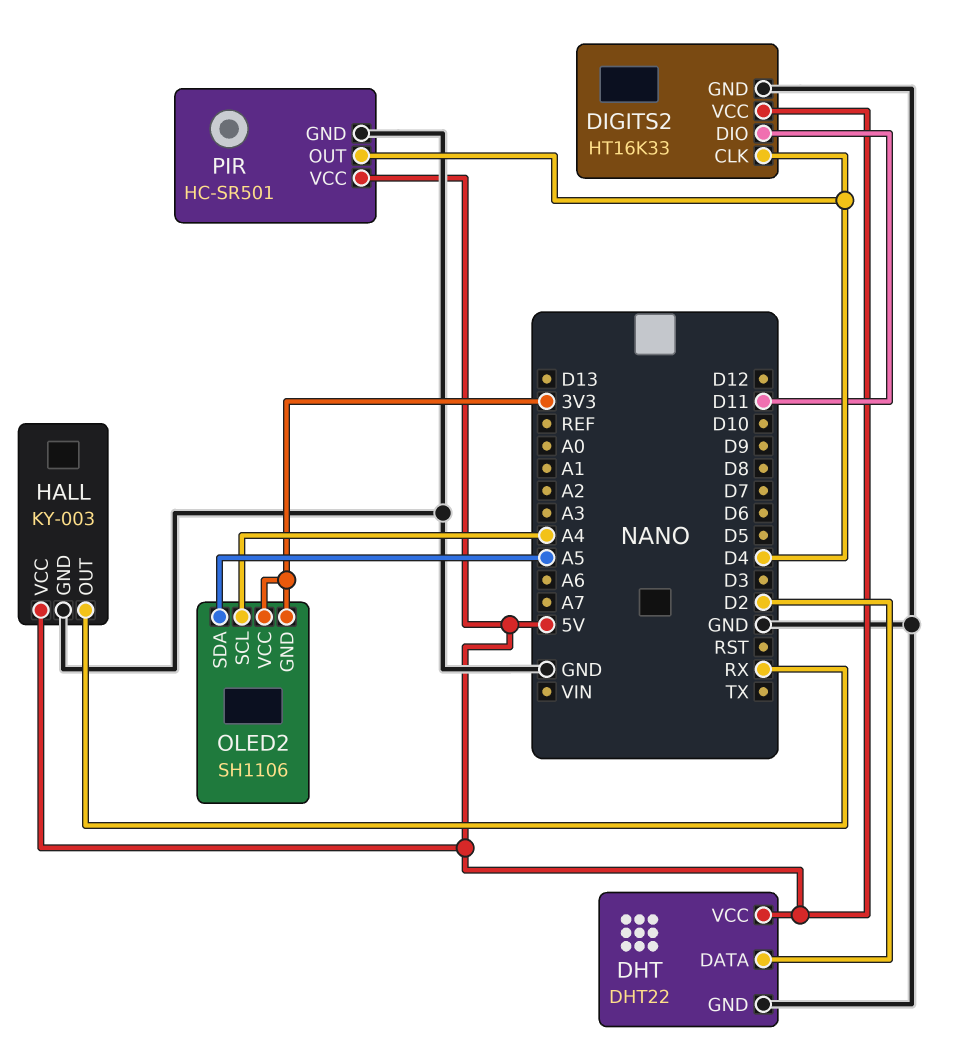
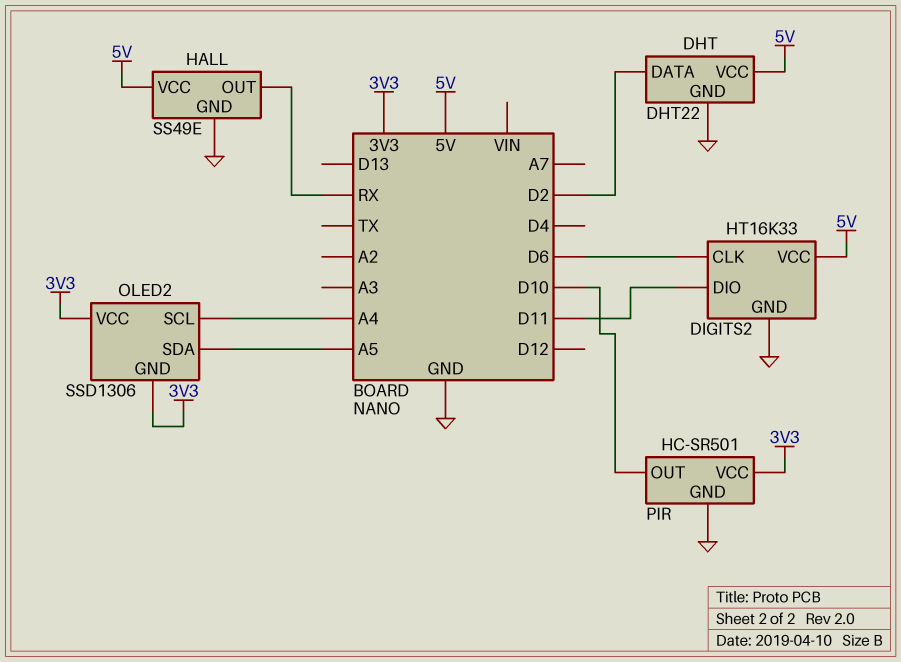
DIGITS2 pin CLK: D4 -> D6
HALL: KY-003 -> SS49E
OLED2: SH1106 -> SSD1306
PIR pin OUT: D4 -> D10
PIR pin VCC: 5V -> 3V3

